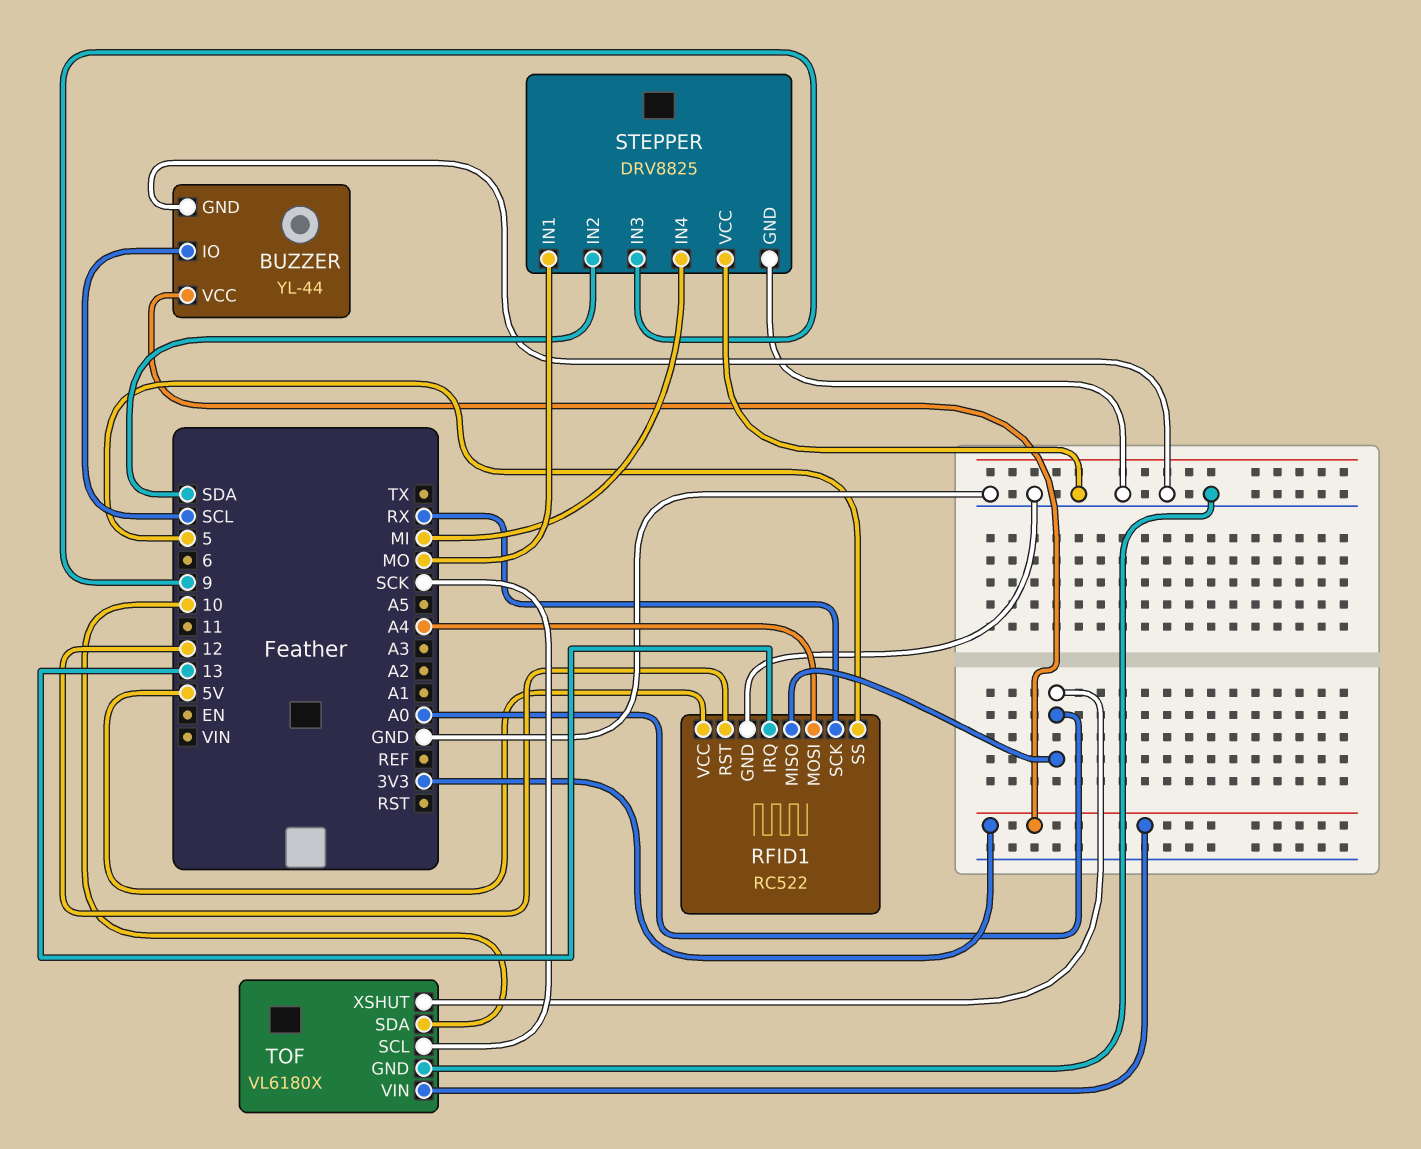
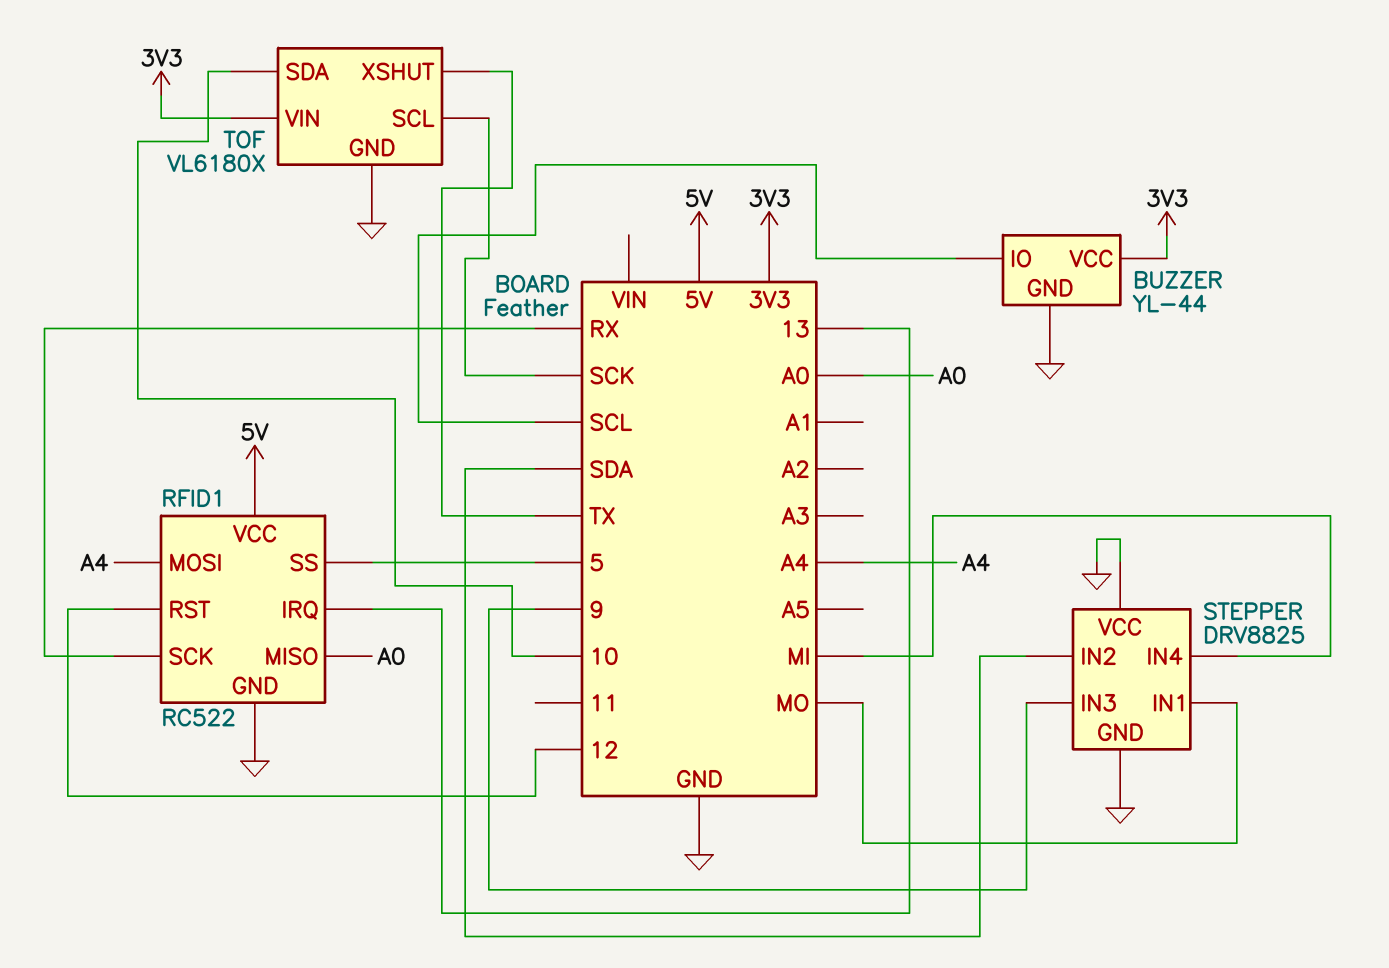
TOF pin XSHUT: A0 -> TX

